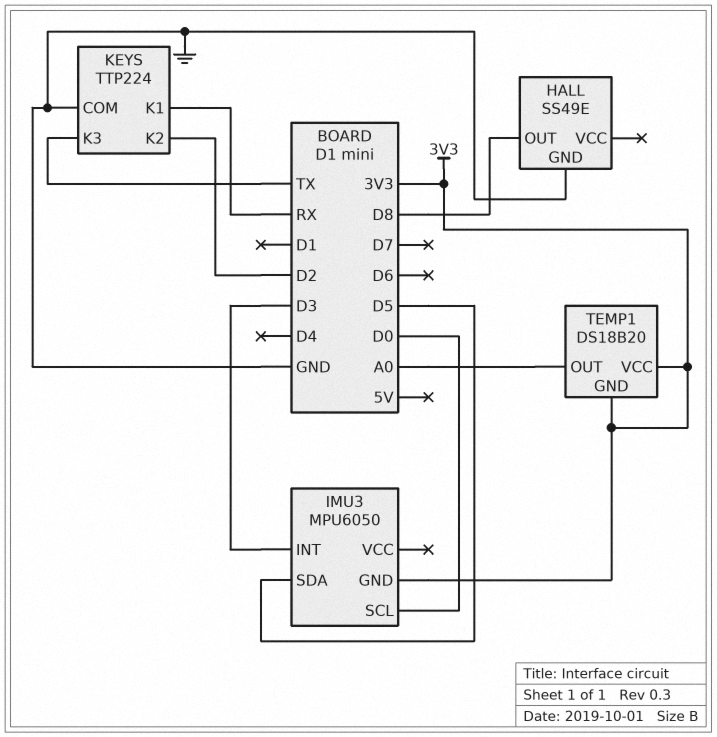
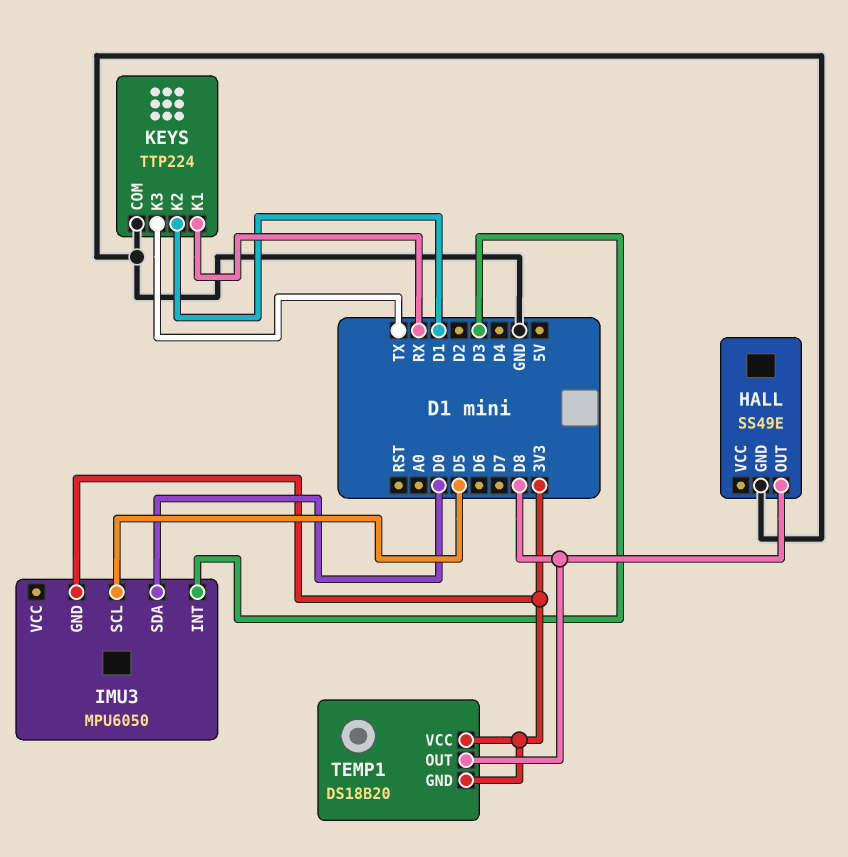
IMU3 pin SCL: D0 -> D5
IMU3 pin SDA: D5 -> D0
KEYS pin K2: D2 -> D1
TEMP1 pin OUT: A0 -> D8

